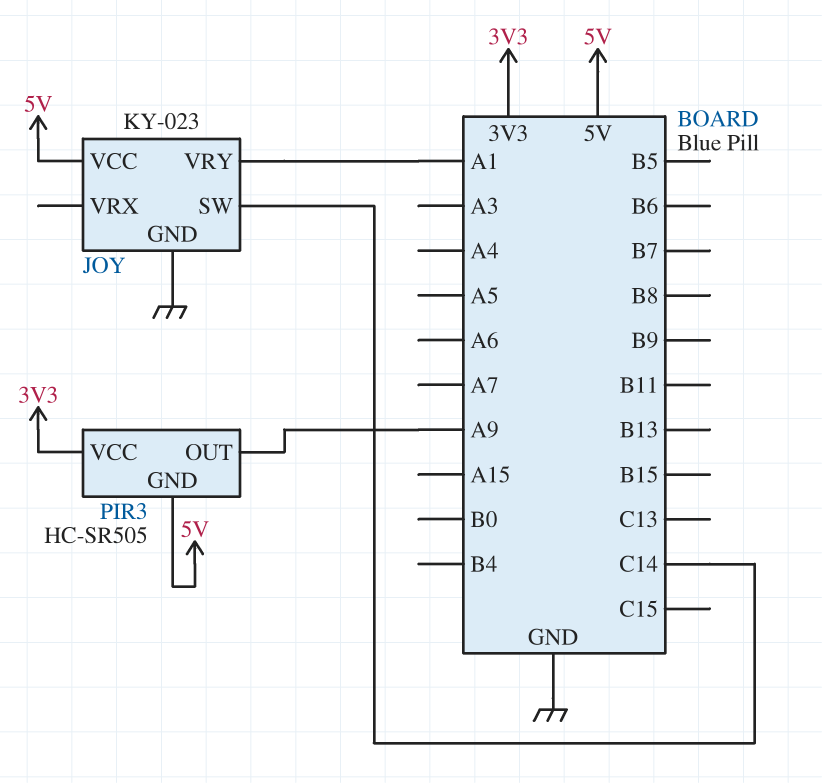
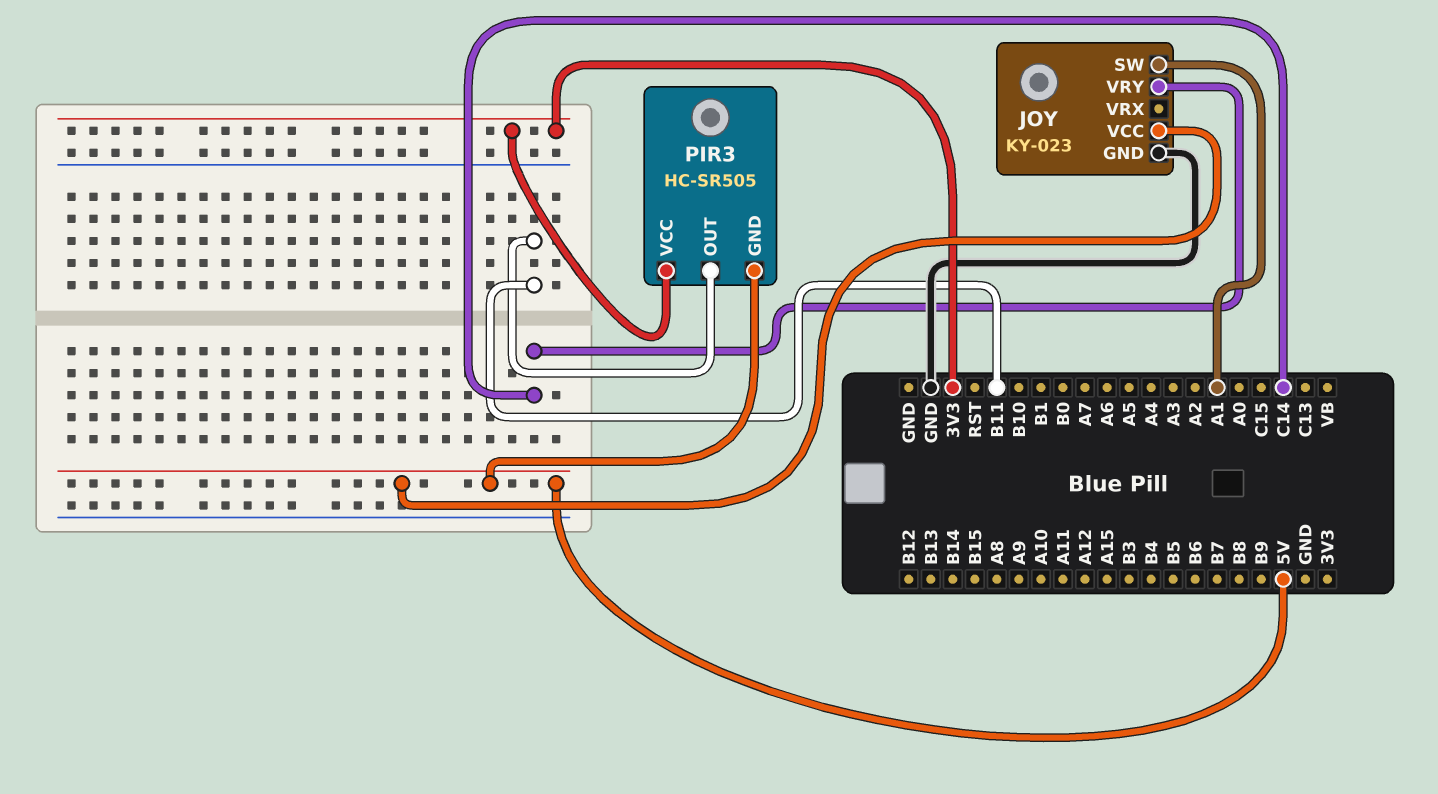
JOY pin SW: C14 -> A1
JOY pin VRY: A1 -> C14
PIR3 pin OUT: A9 -> B11

